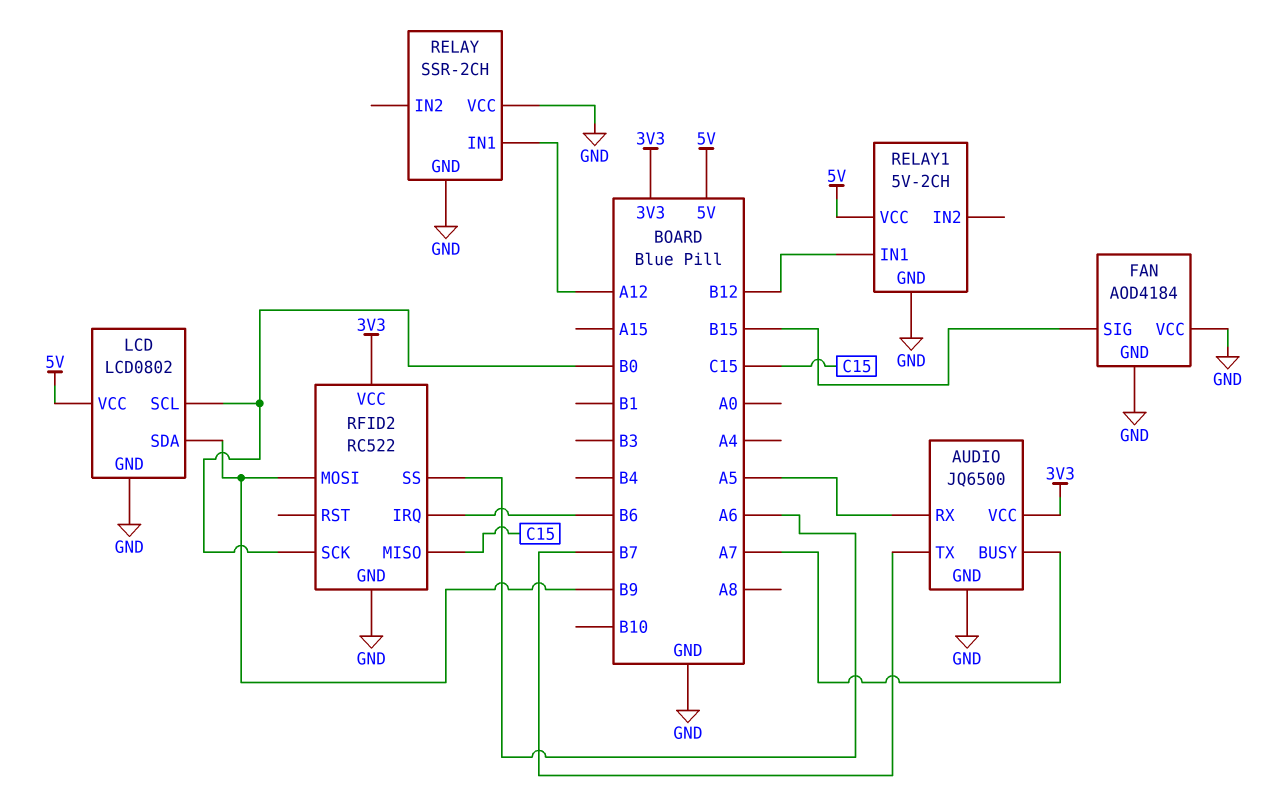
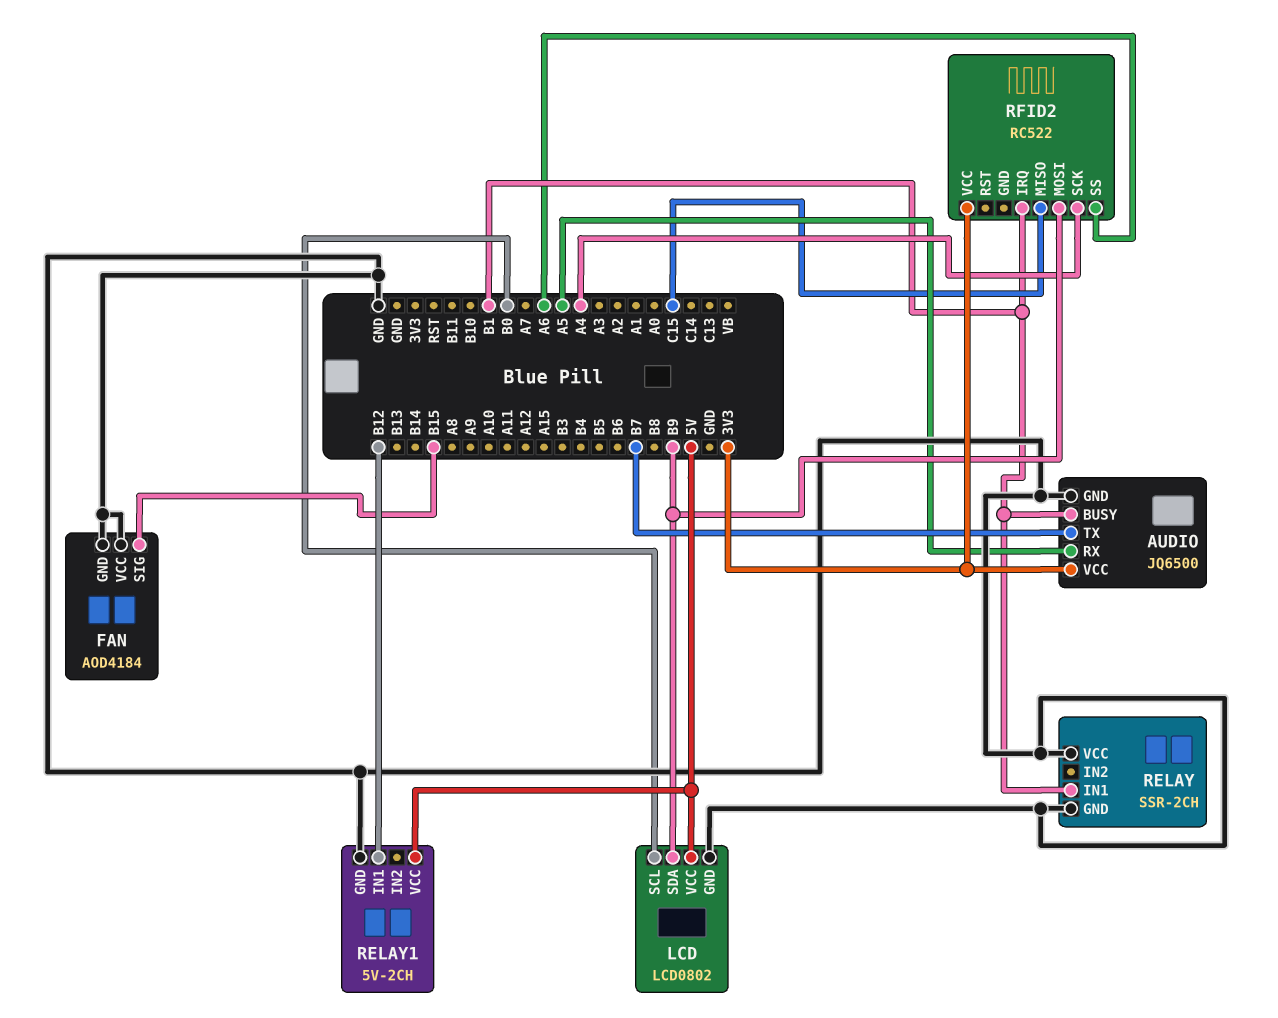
AUDIO pin BUSY: A7 -> B1
RELAY pin IN1: A12 -> B1
RFID2 pin GND: GND -> none
RFID2 pin IRQ: B6 -> B1
RFID2 pin SCK: B0 -> A4

